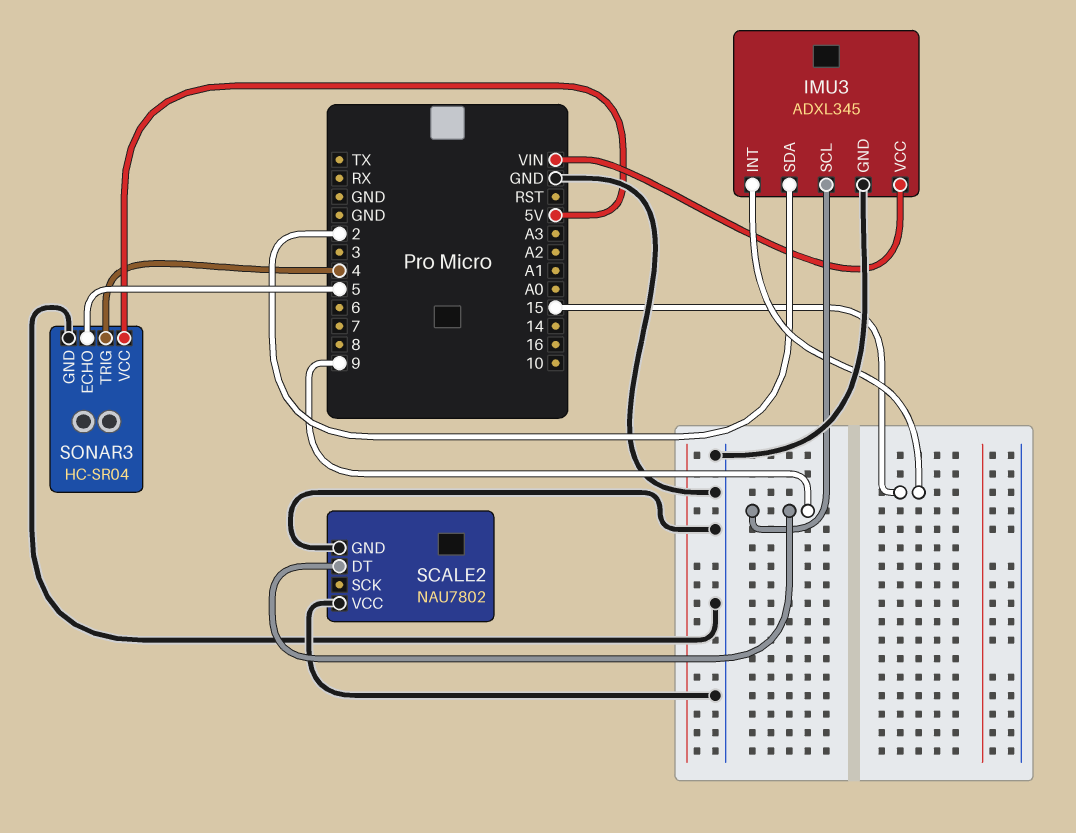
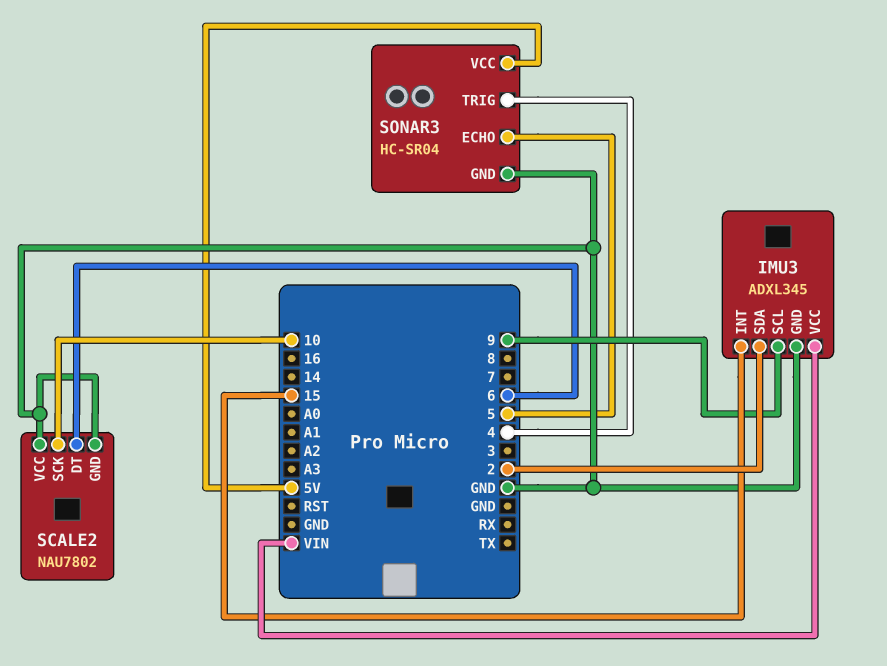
SCALE2 pin DT: 9 -> 6
SCALE2 pin SCK: none -> 10

